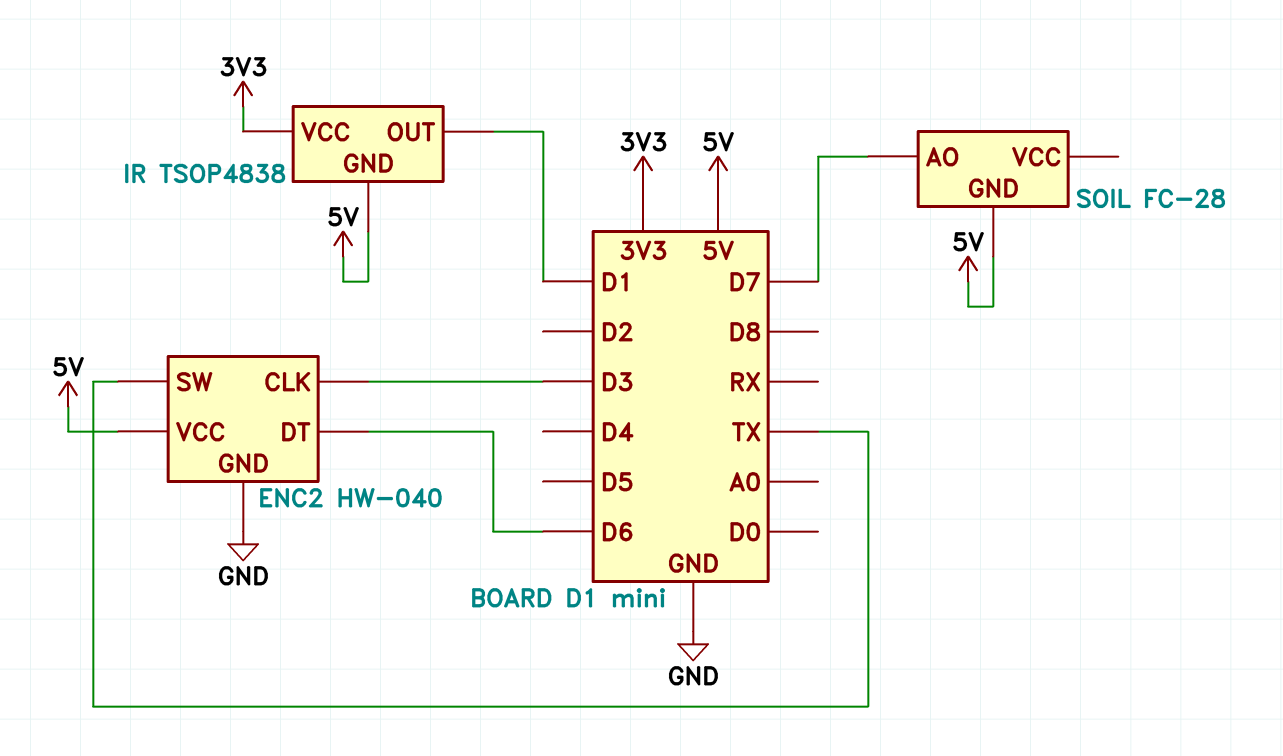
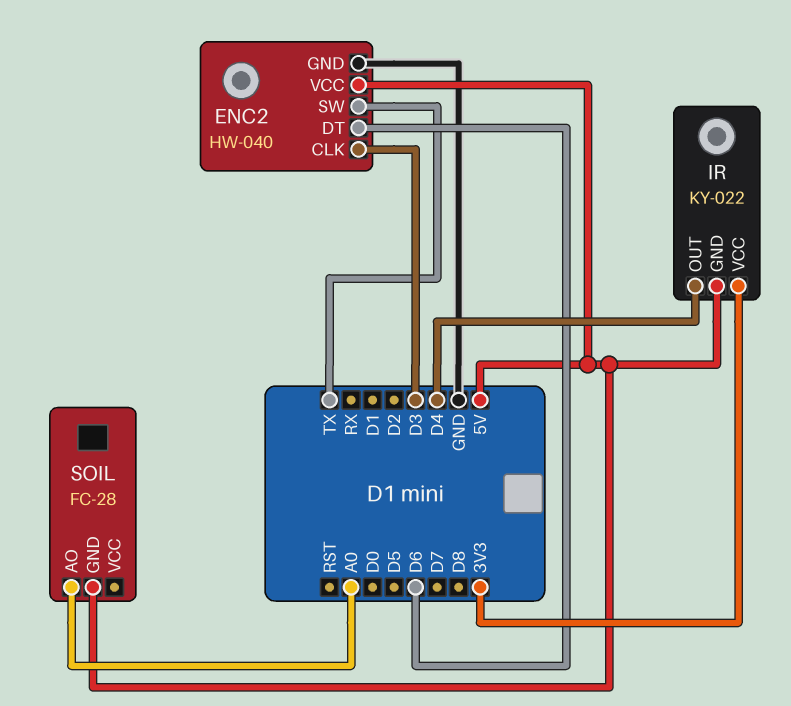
IR: TSOP4838 -> KY-022
IR pin OUT: D1 -> D4
SOIL pin AO: D7 -> A0

